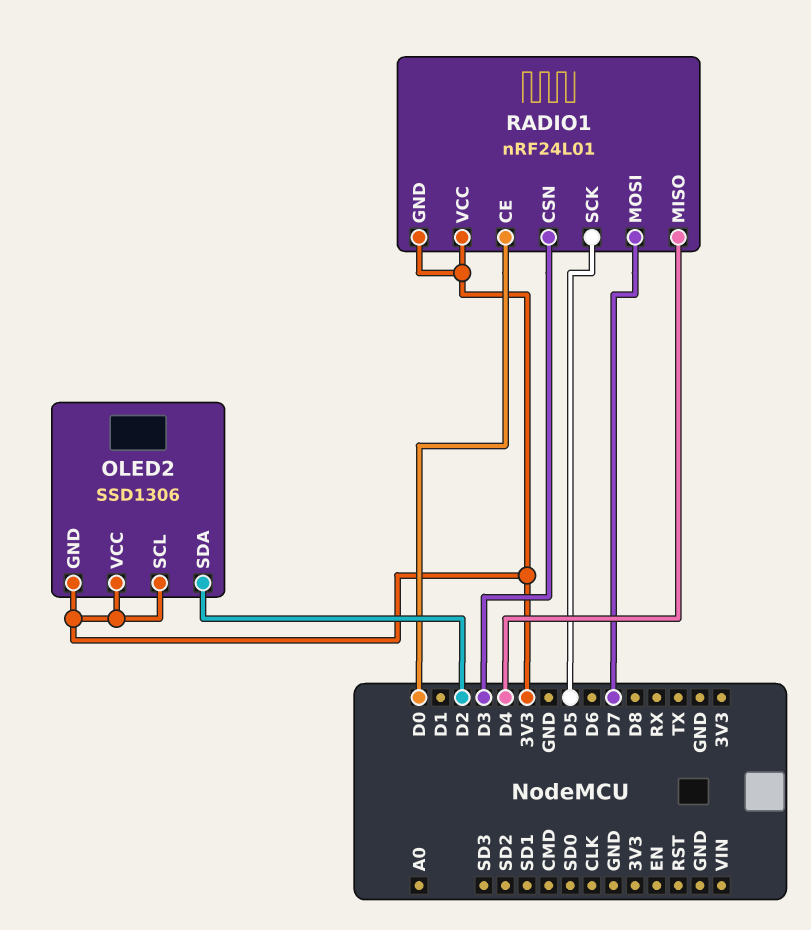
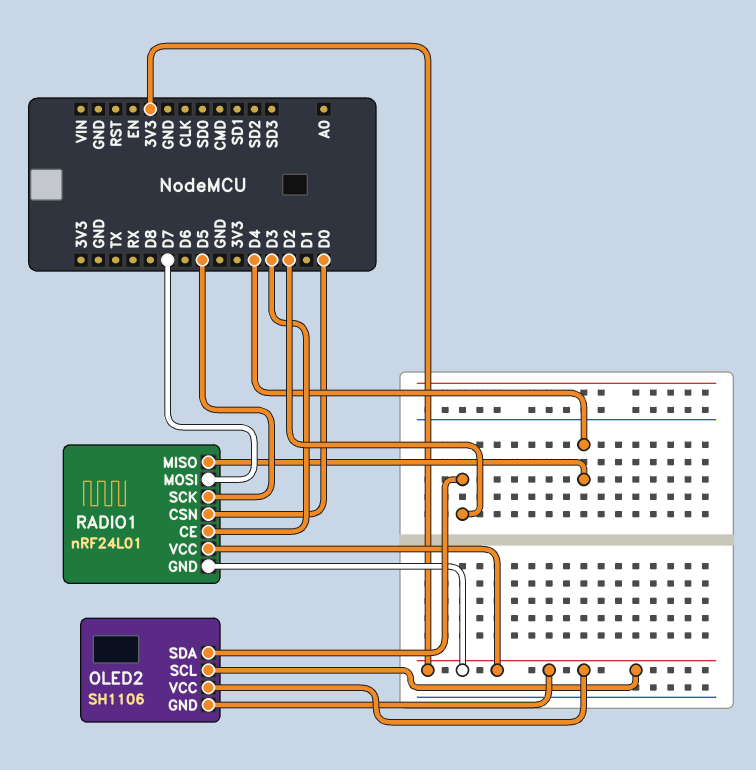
OLED2: SSD1306 -> SH1106
RADIO1 pin CE: D0 -> D3
RADIO1 pin CSN: D3 -> D0

